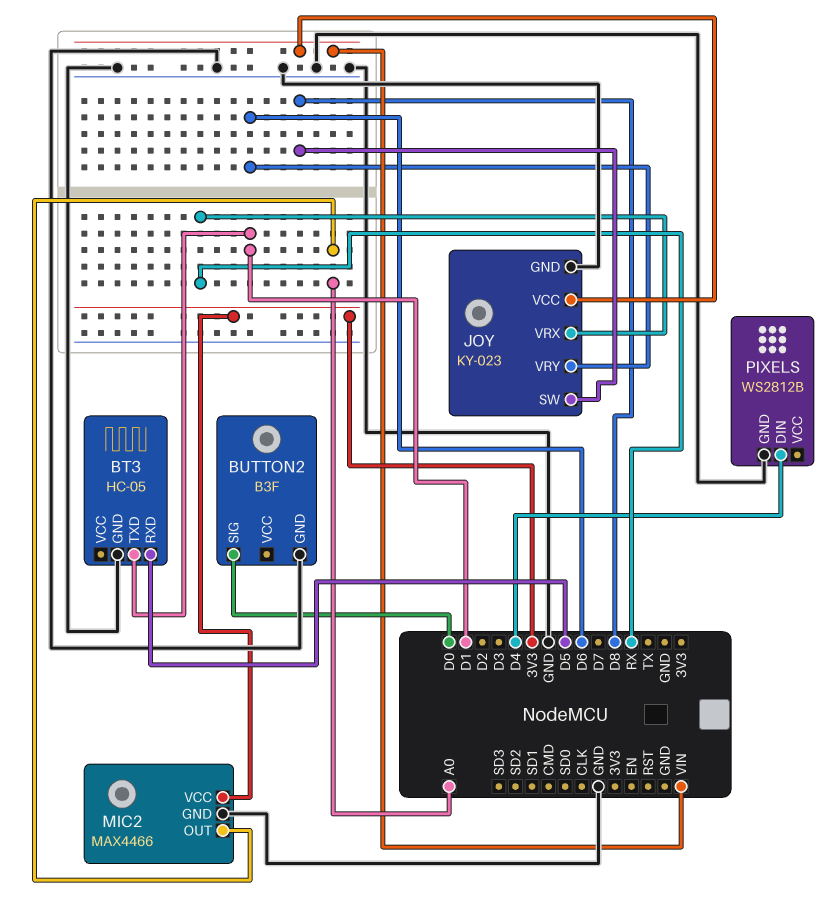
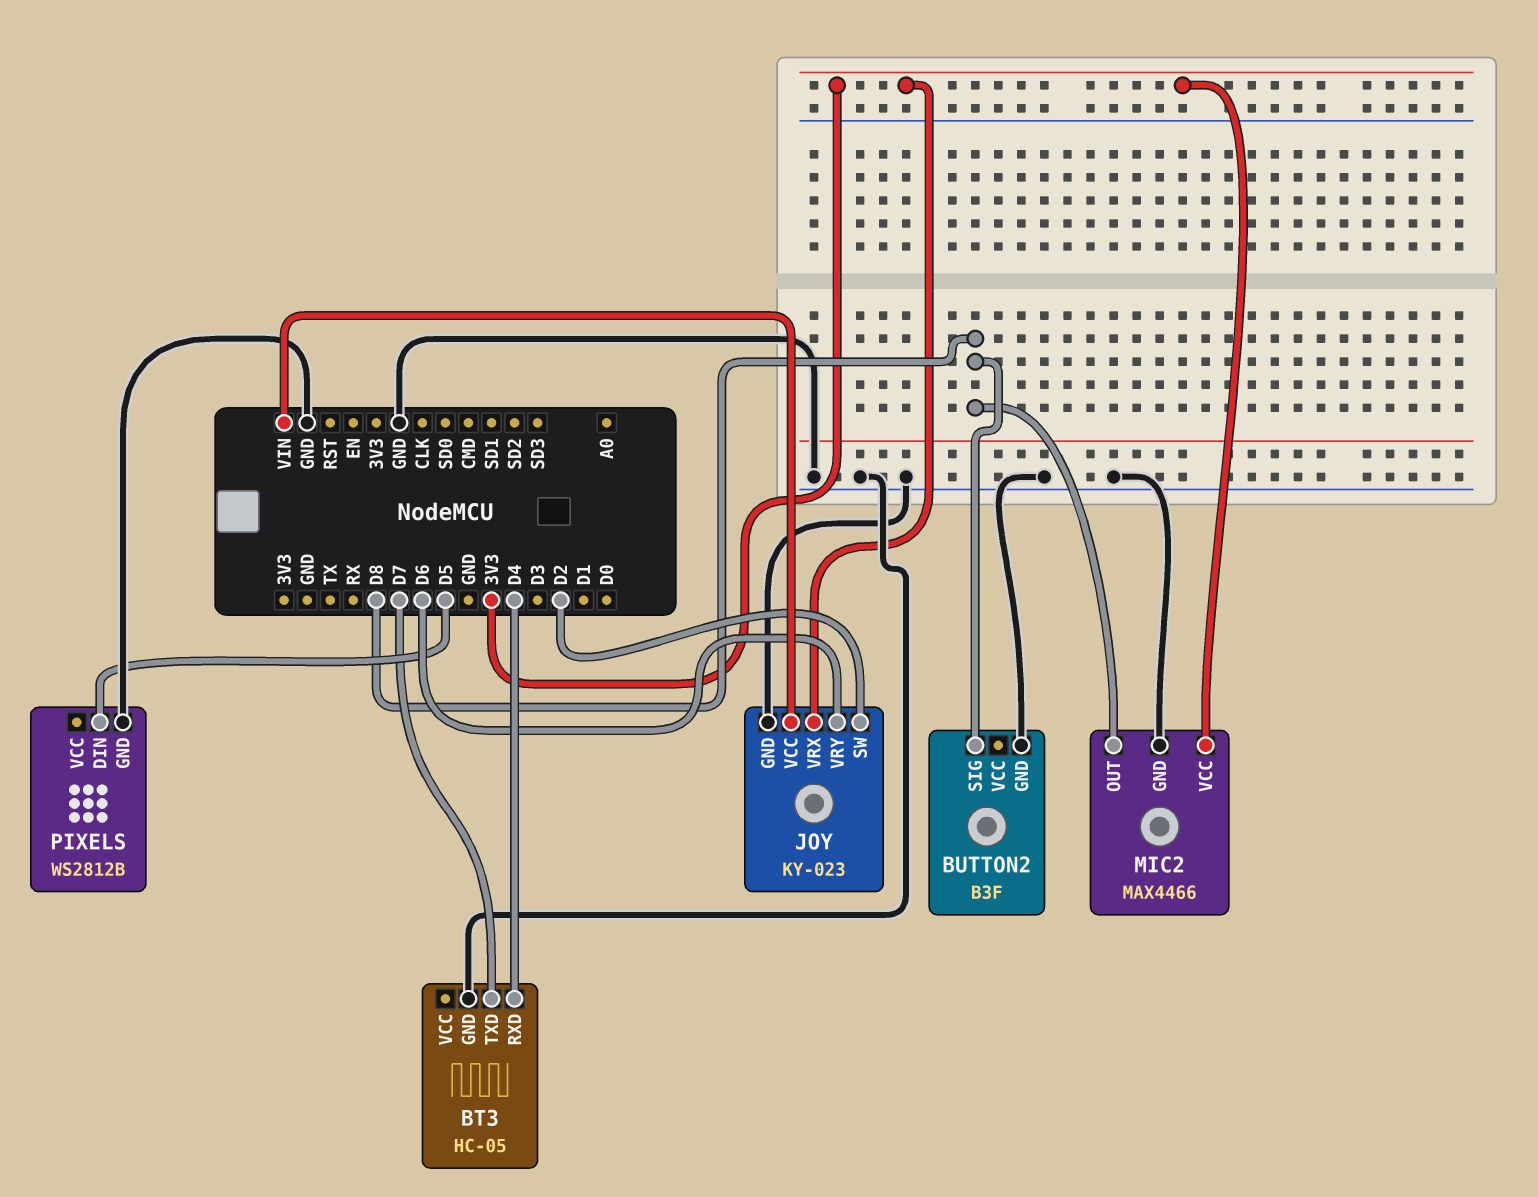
BT3 pin RXD: D5 -> D4
BT3 pin TXD: D1 -> D7
BUTTON2 pin SIG: D0 -> D8
JOY pin SW: D8 -> D2
JOY pin VRX: RX -> 3V3
MIC2 pin OUT: A0 -> D8
PIXELS pin DIN: D4 -> D5

